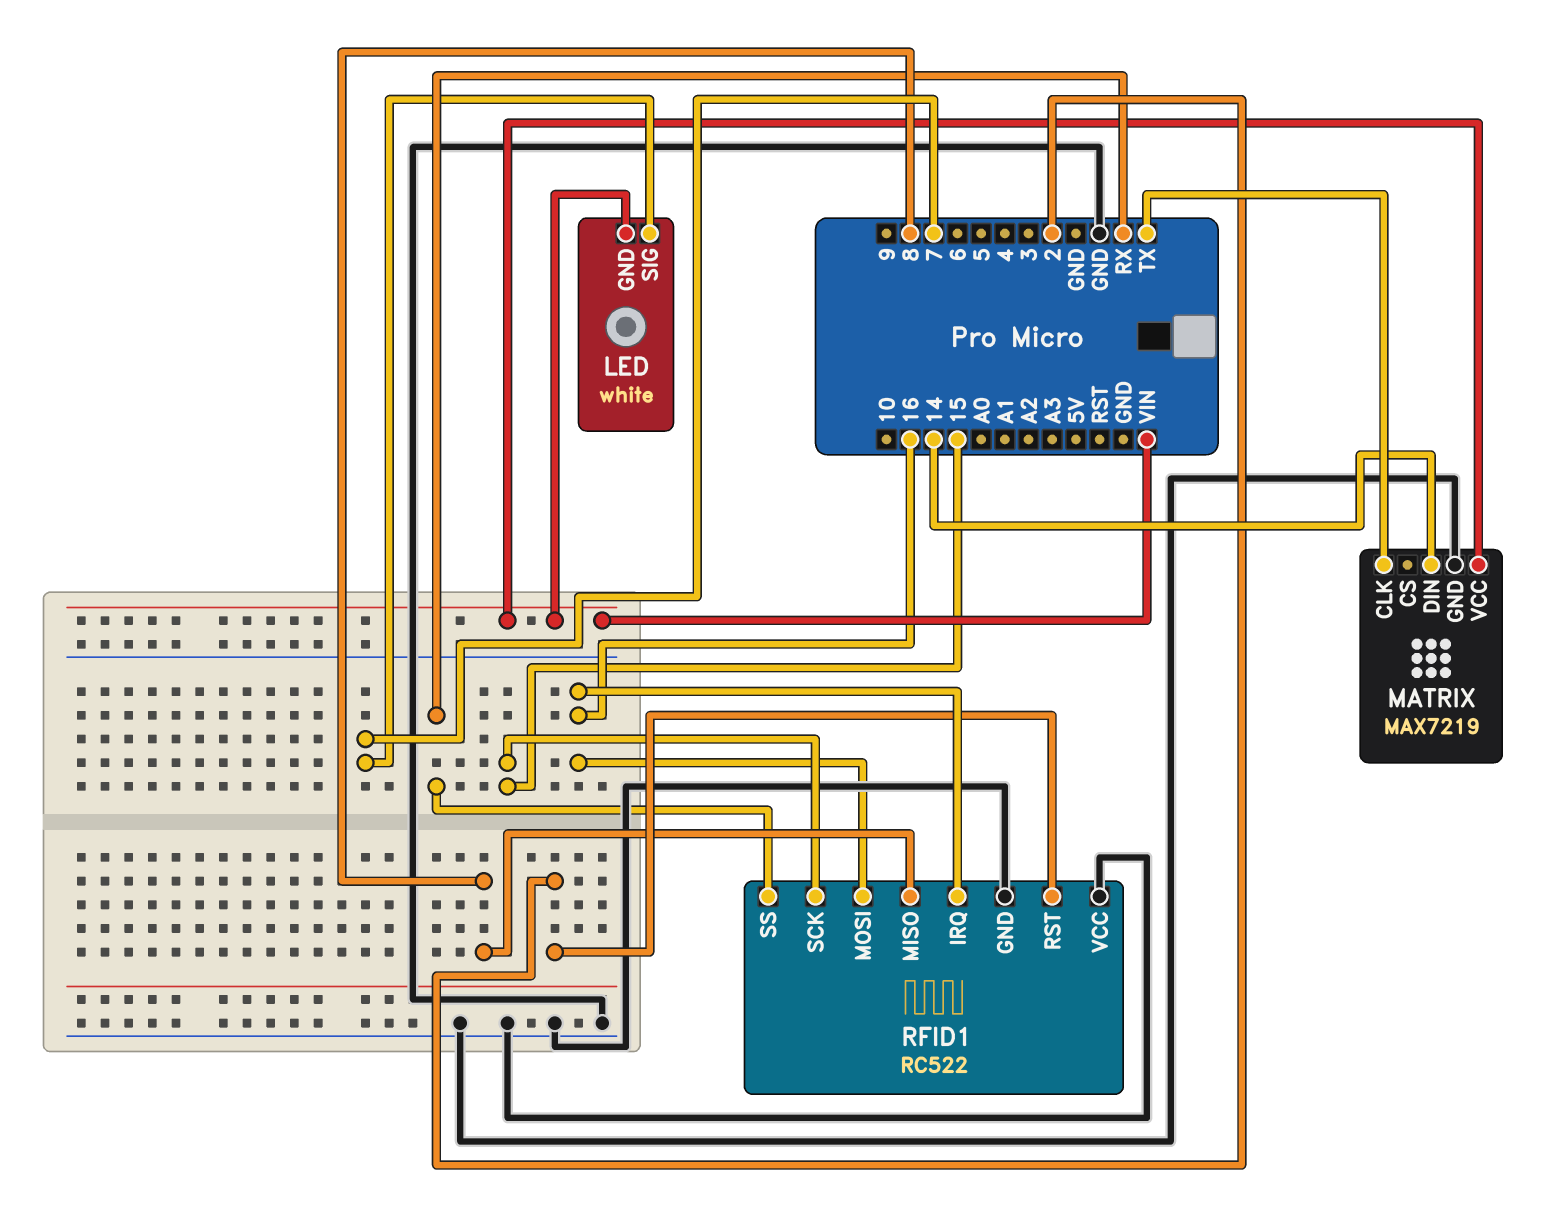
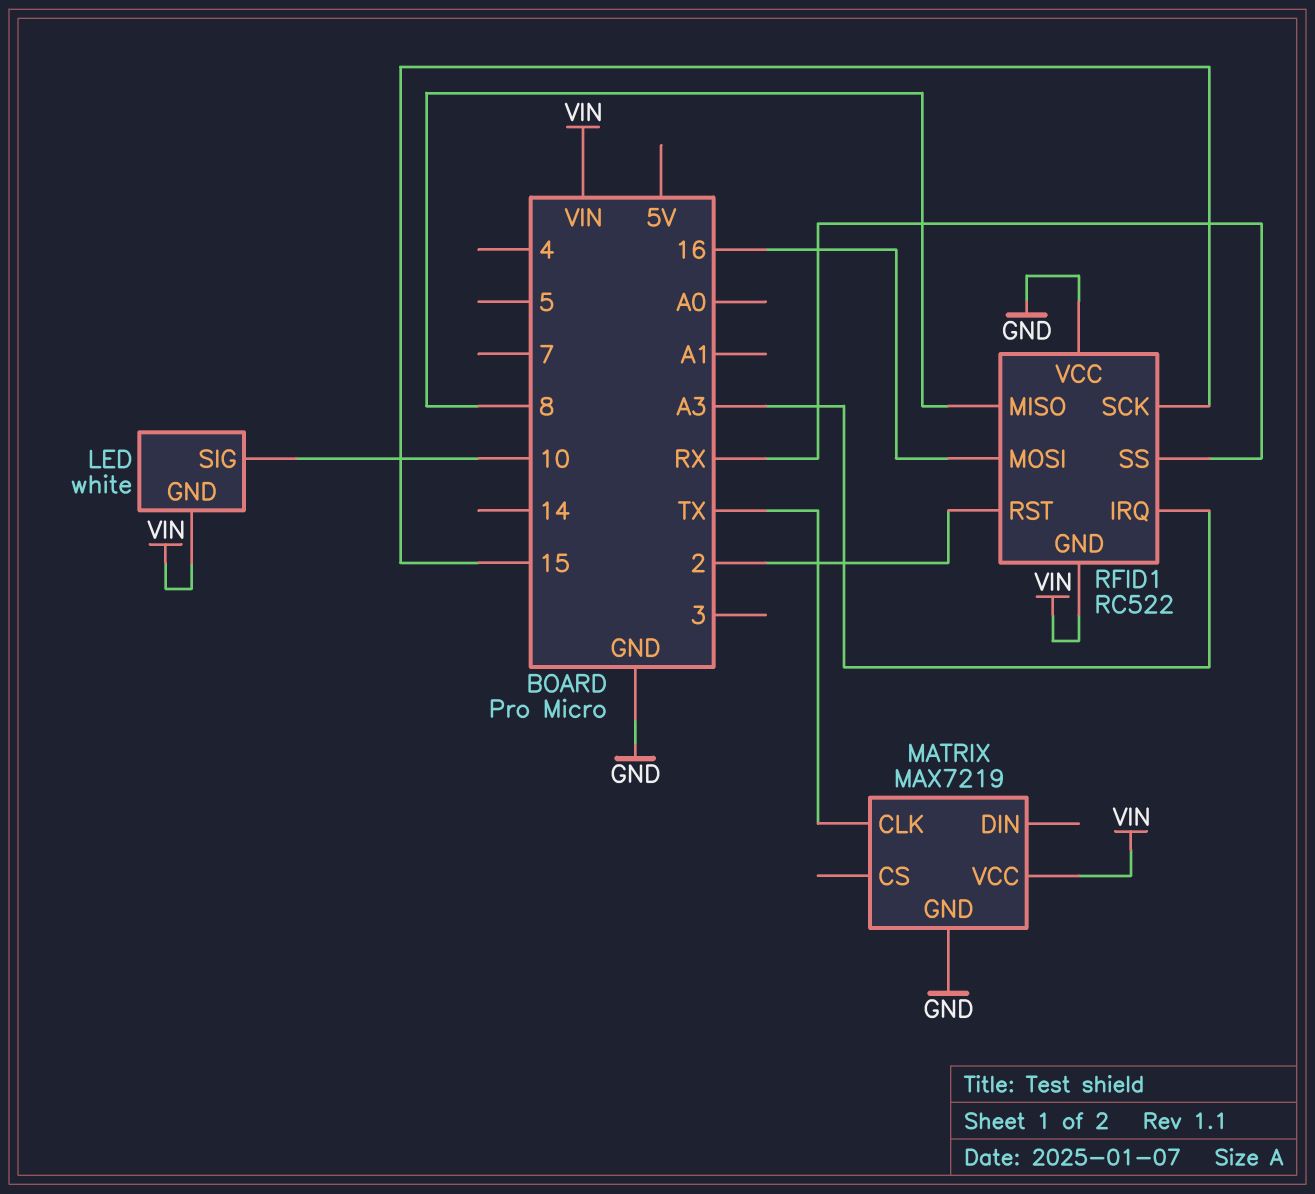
LED pin SIG: 7 -> 10
MATRIX pin DIN: 14 -> none
RFID1 pin GND: GND -> VIN
RFID1 pin IRQ: 16 -> A3

